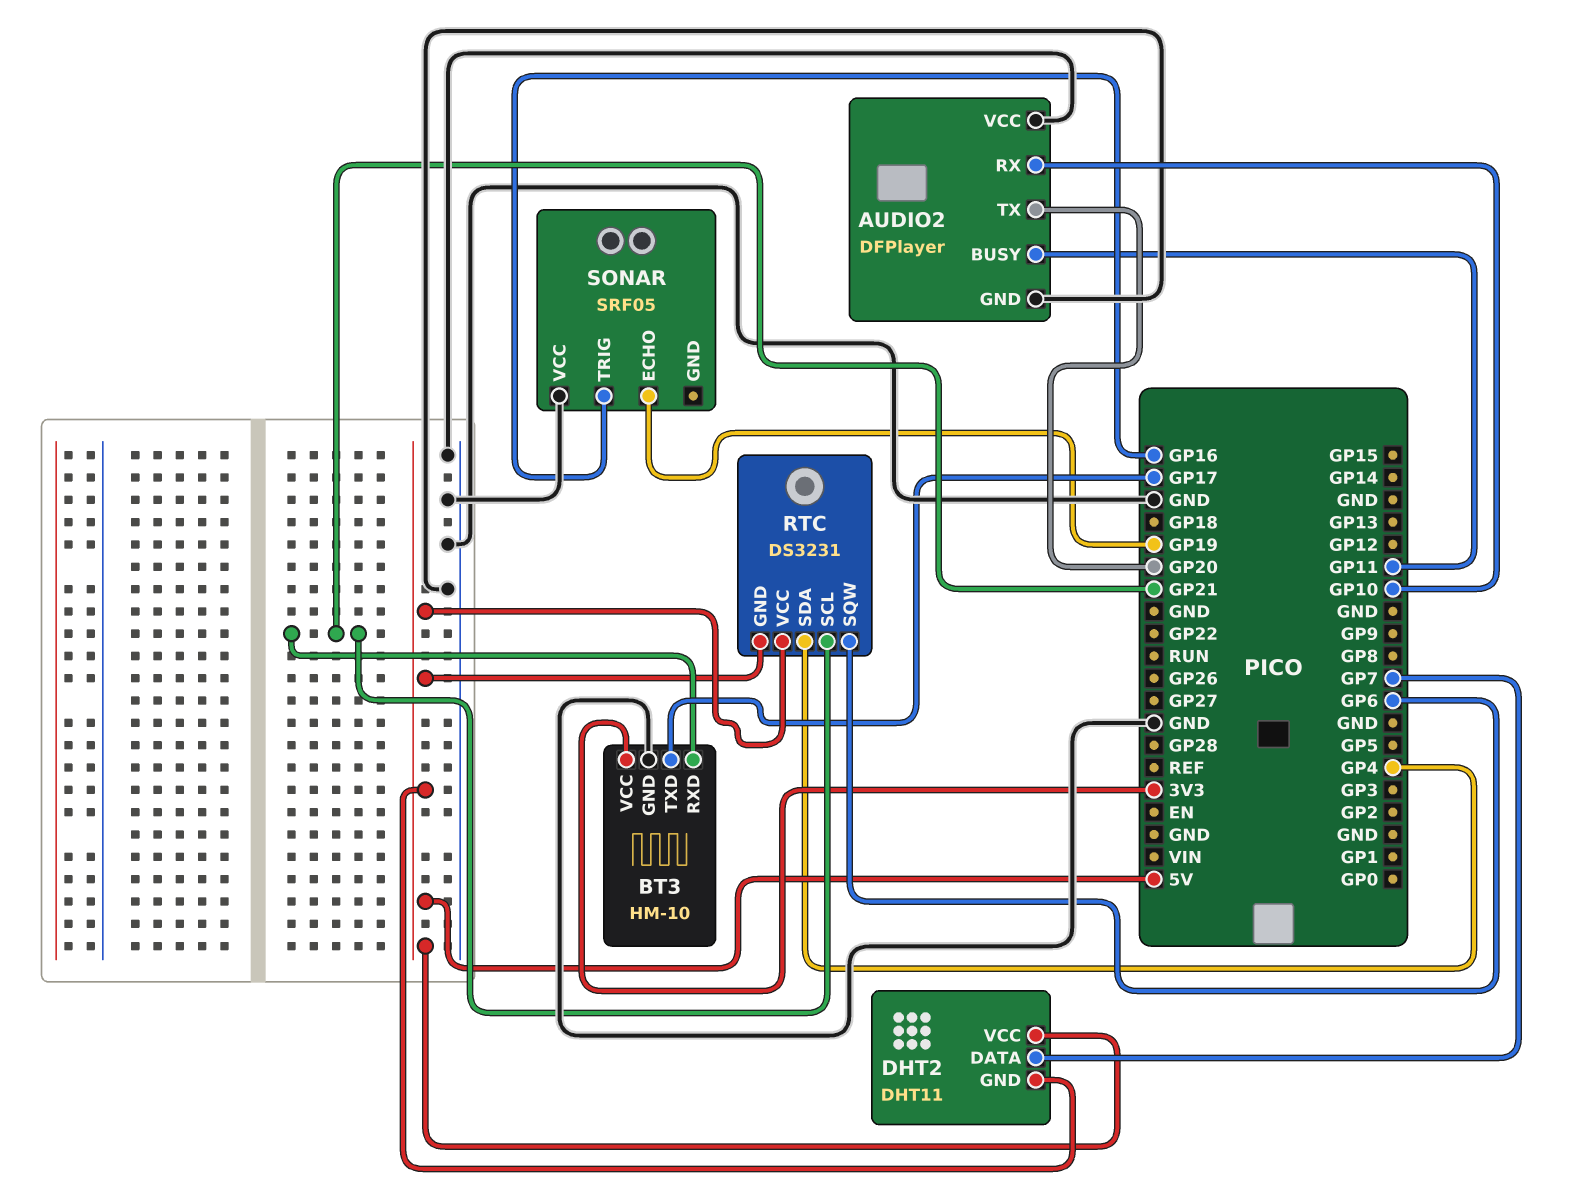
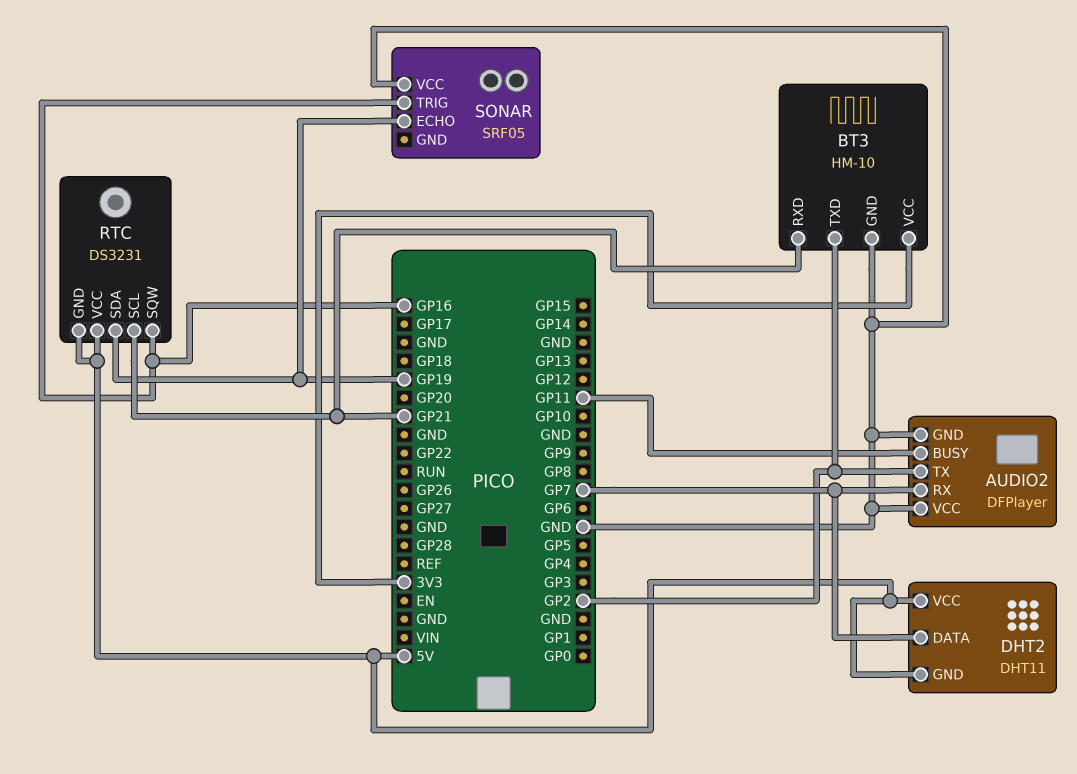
AUDIO2 pin RX: GP10 -> GP7
AUDIO2 pin TX: GP20 -> GP2
BT3 pin TXD: GP17 -> GP2
RTC pin SDA: GP4 -> GP19
RTC pin SQW: GP6 -> GP16

